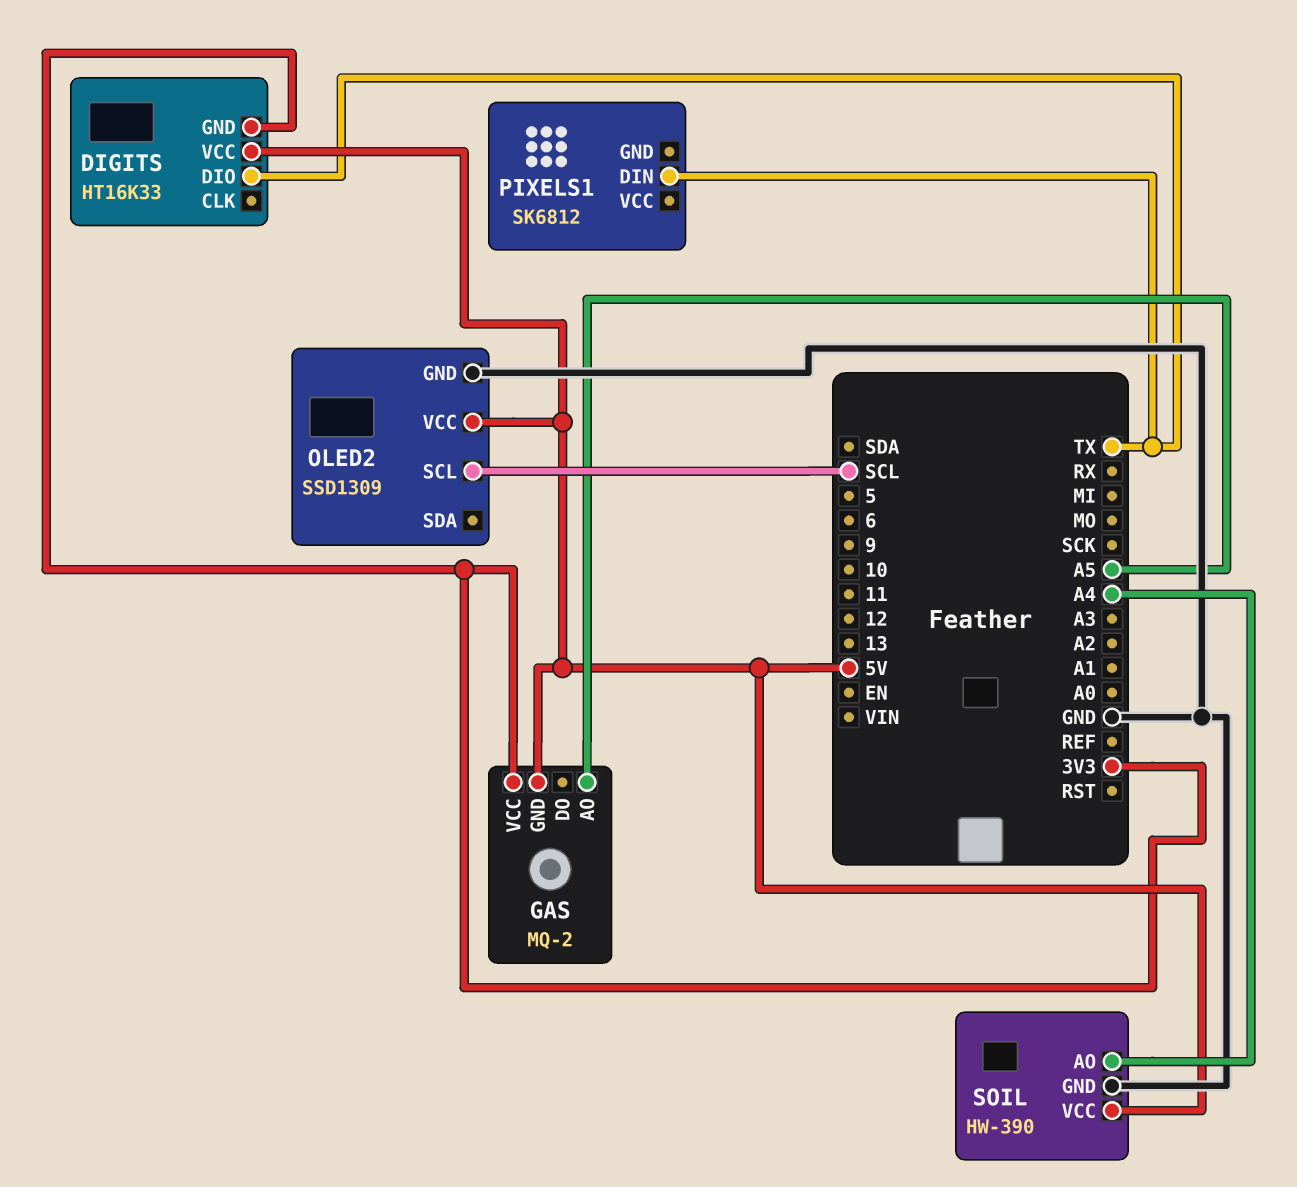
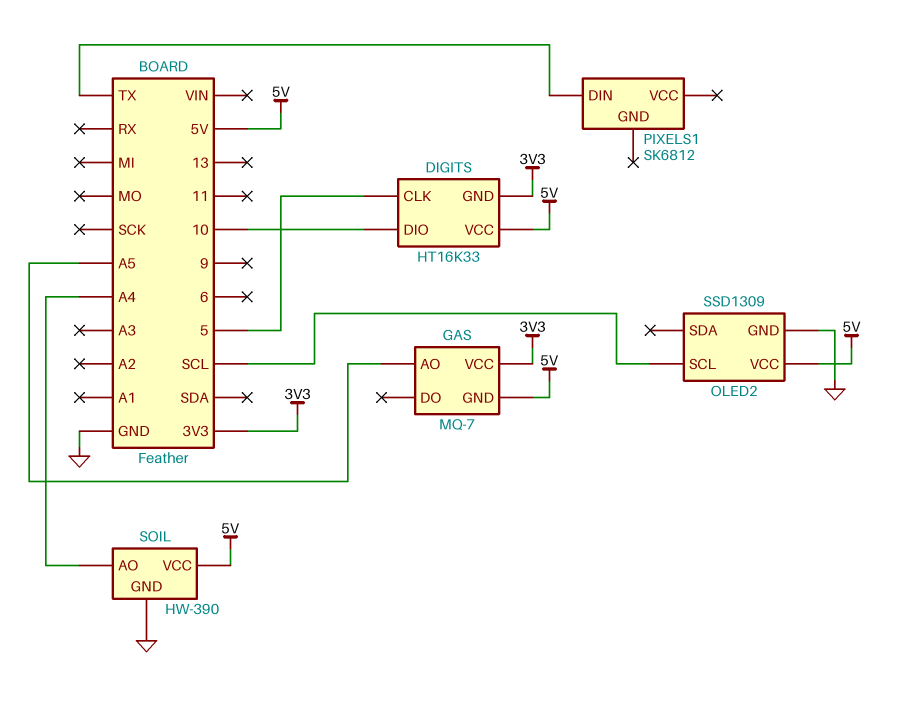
DIGITS pin CLK: none -> 5
DIGITS pin DIO: TX -> 10
GAS: MQ-2 -> MQ-7

